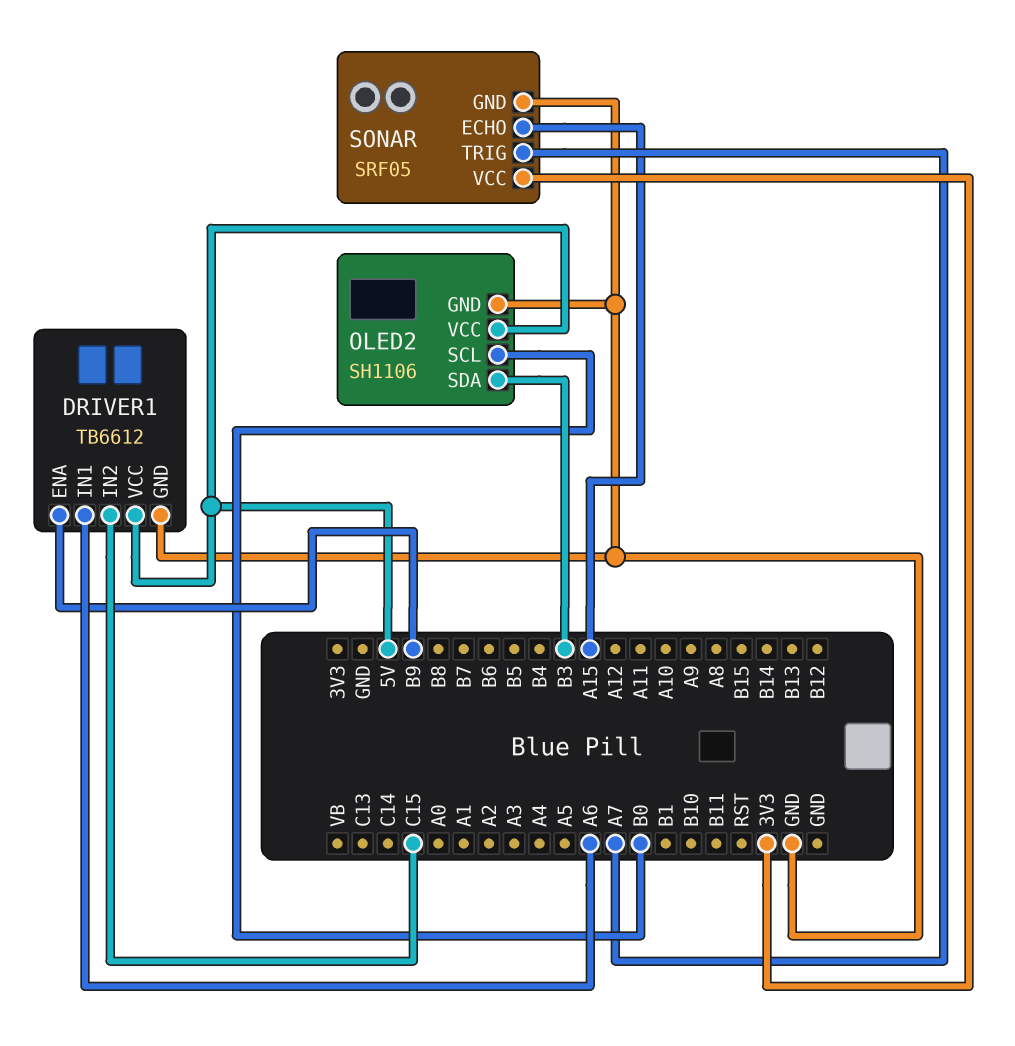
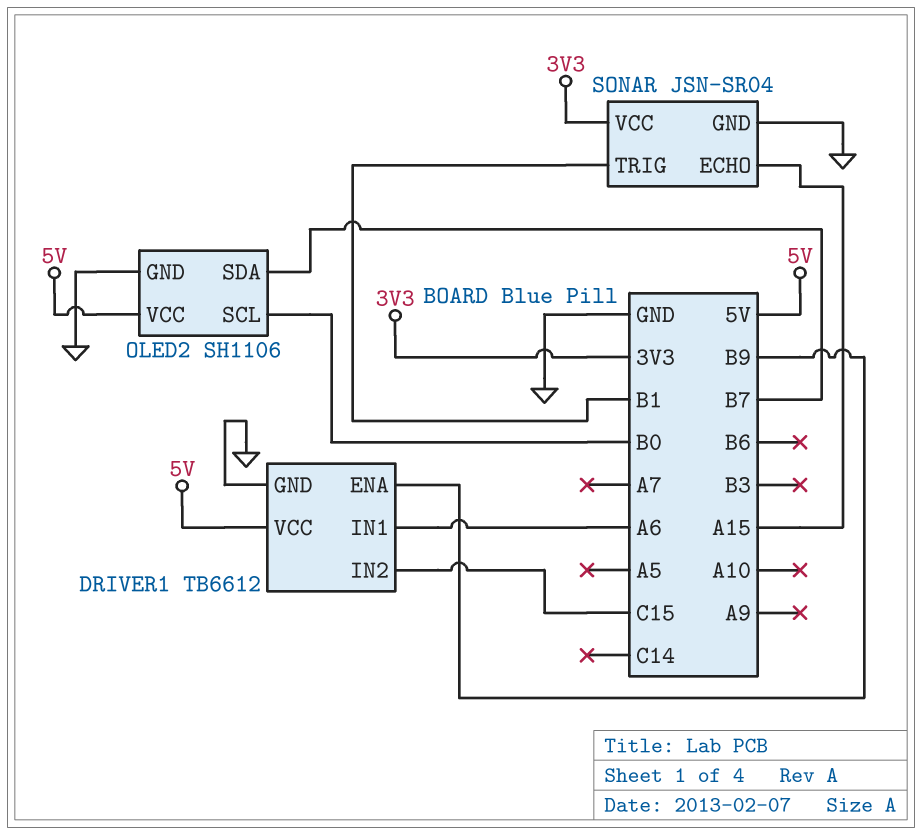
OLED2 pin SDA: B3 -> B7
SONAR: SRF05 -> JSN-SR04
SONAR pin TRIG: A7 -> B1

